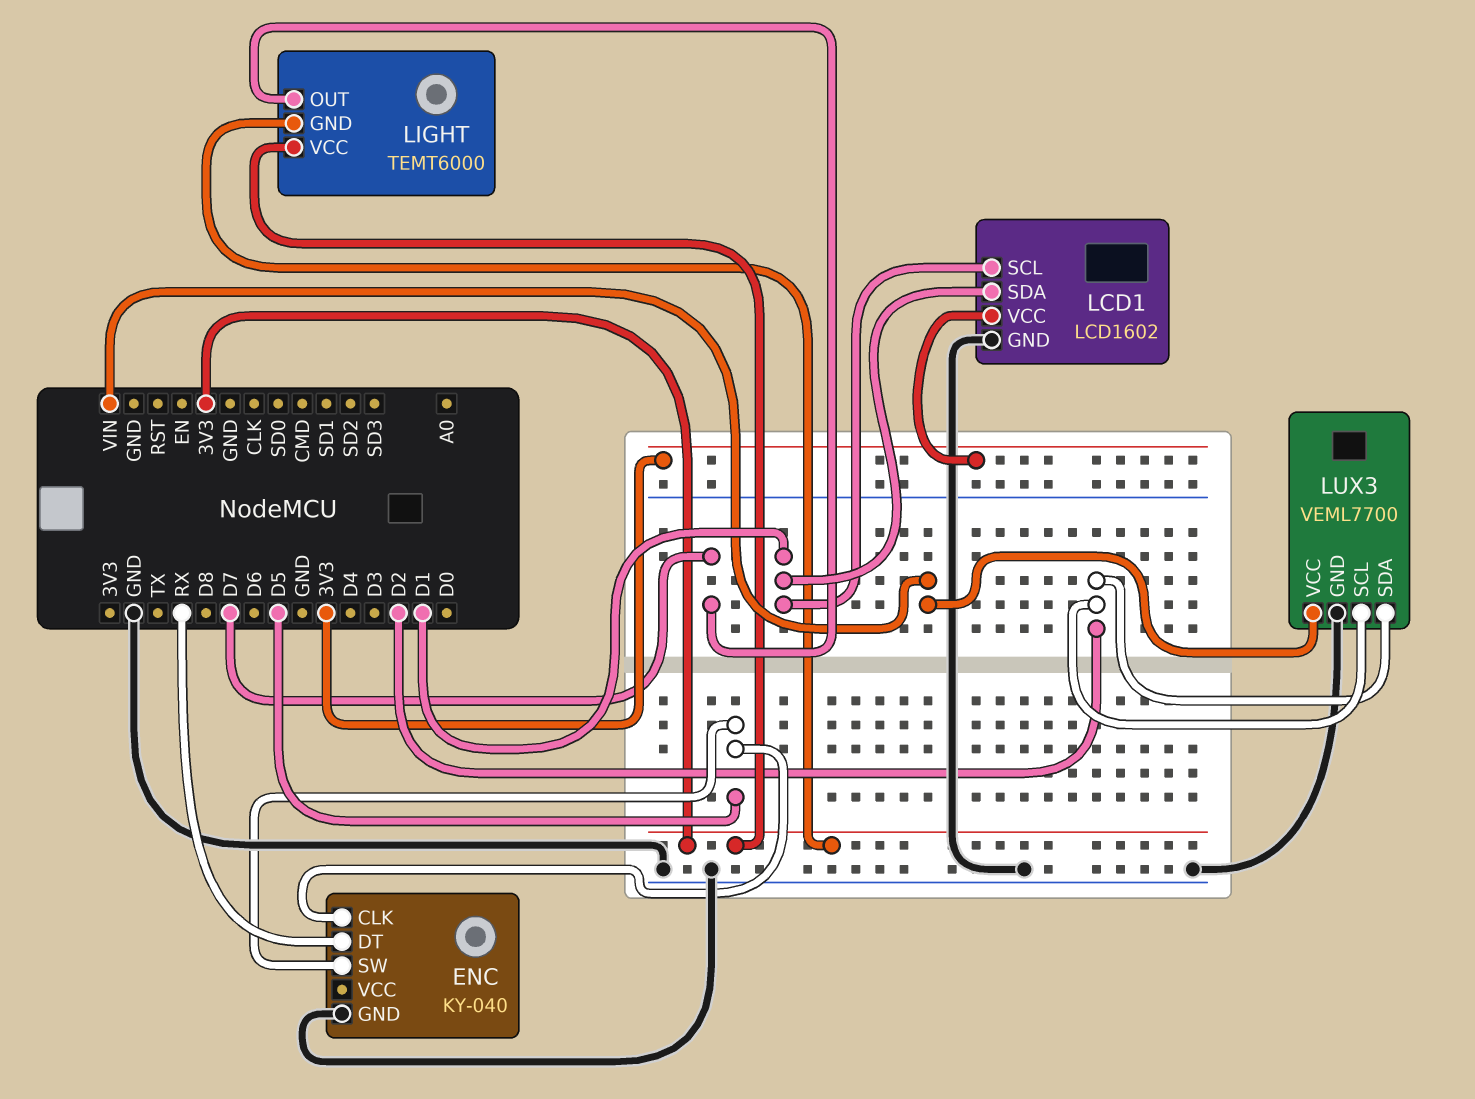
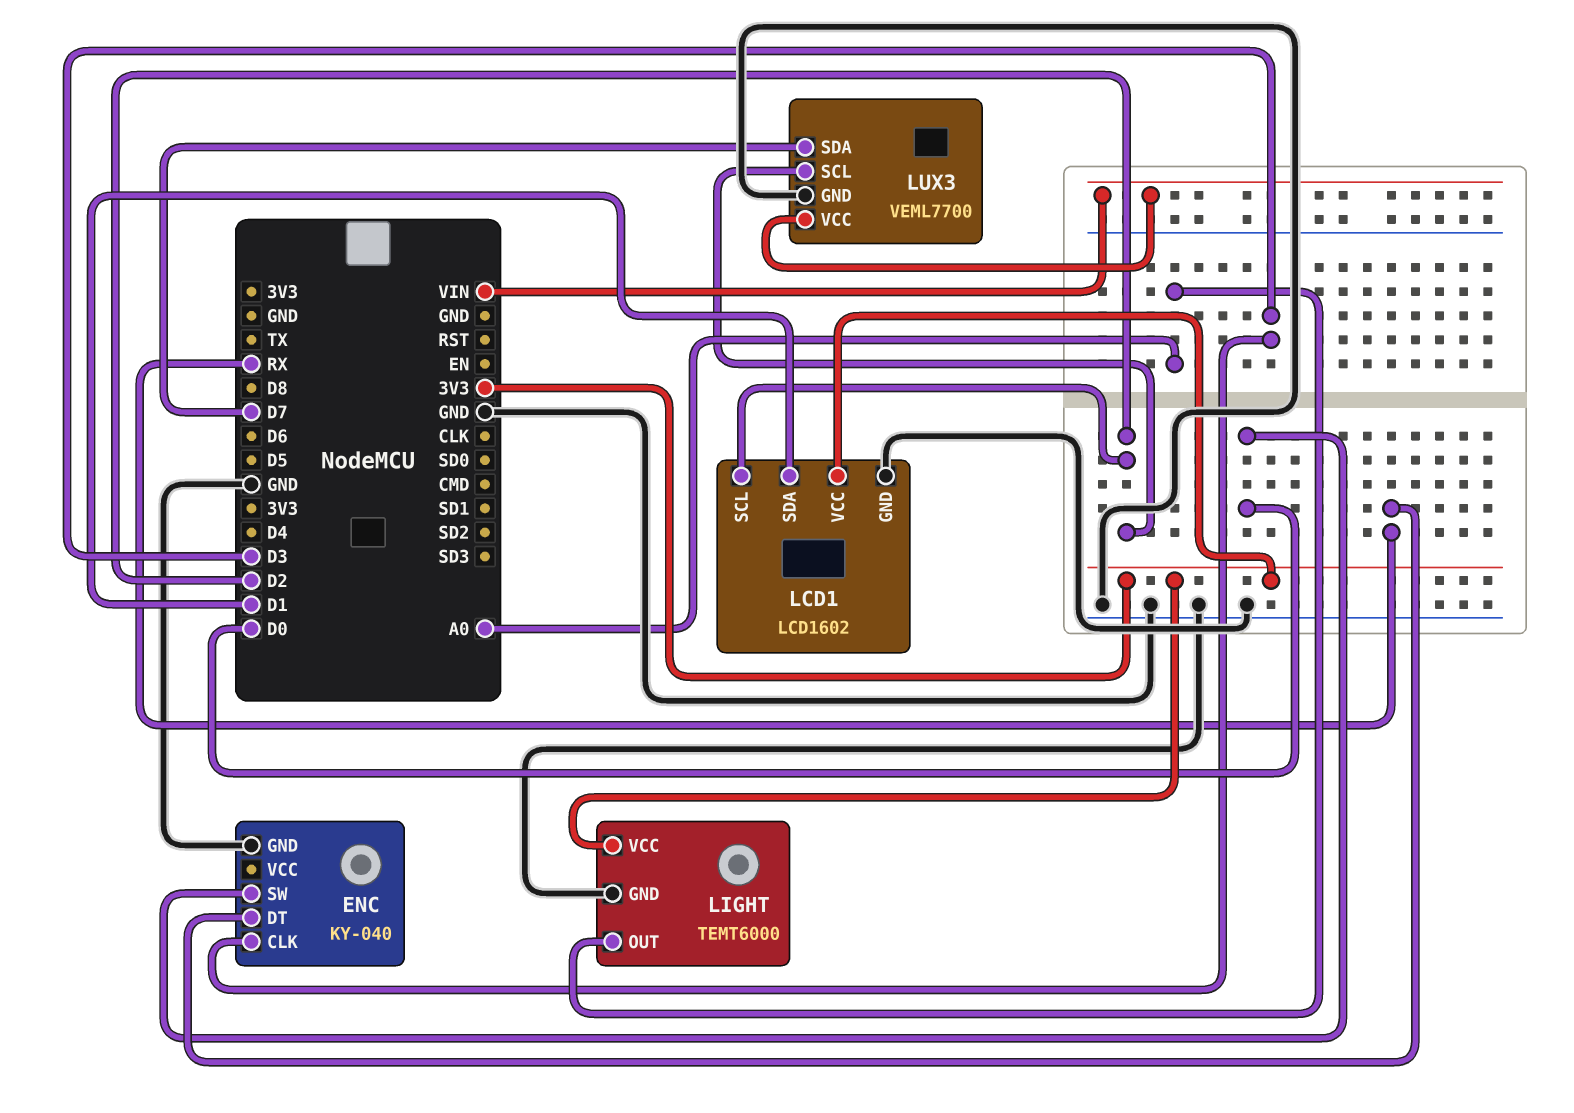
ENC pin CLK: D5 -> D3
ENC pin SW: D5 -> D0
LCD1 pin SCL: D1 -> D2
LIGHT pin GND: 3V3 -> GND
LIGHT pin OUT: D7 -> A0
LUX3 pin SDA: D2 -> D7

